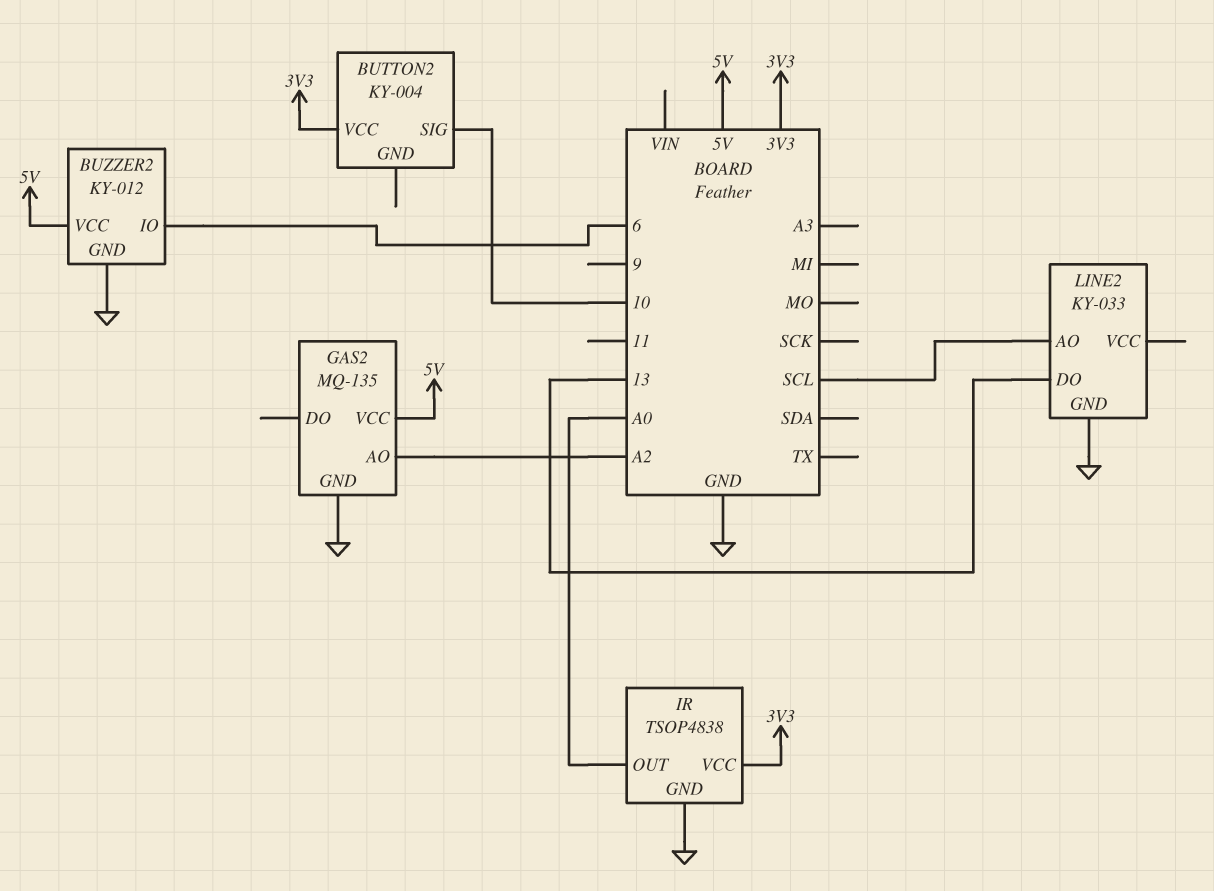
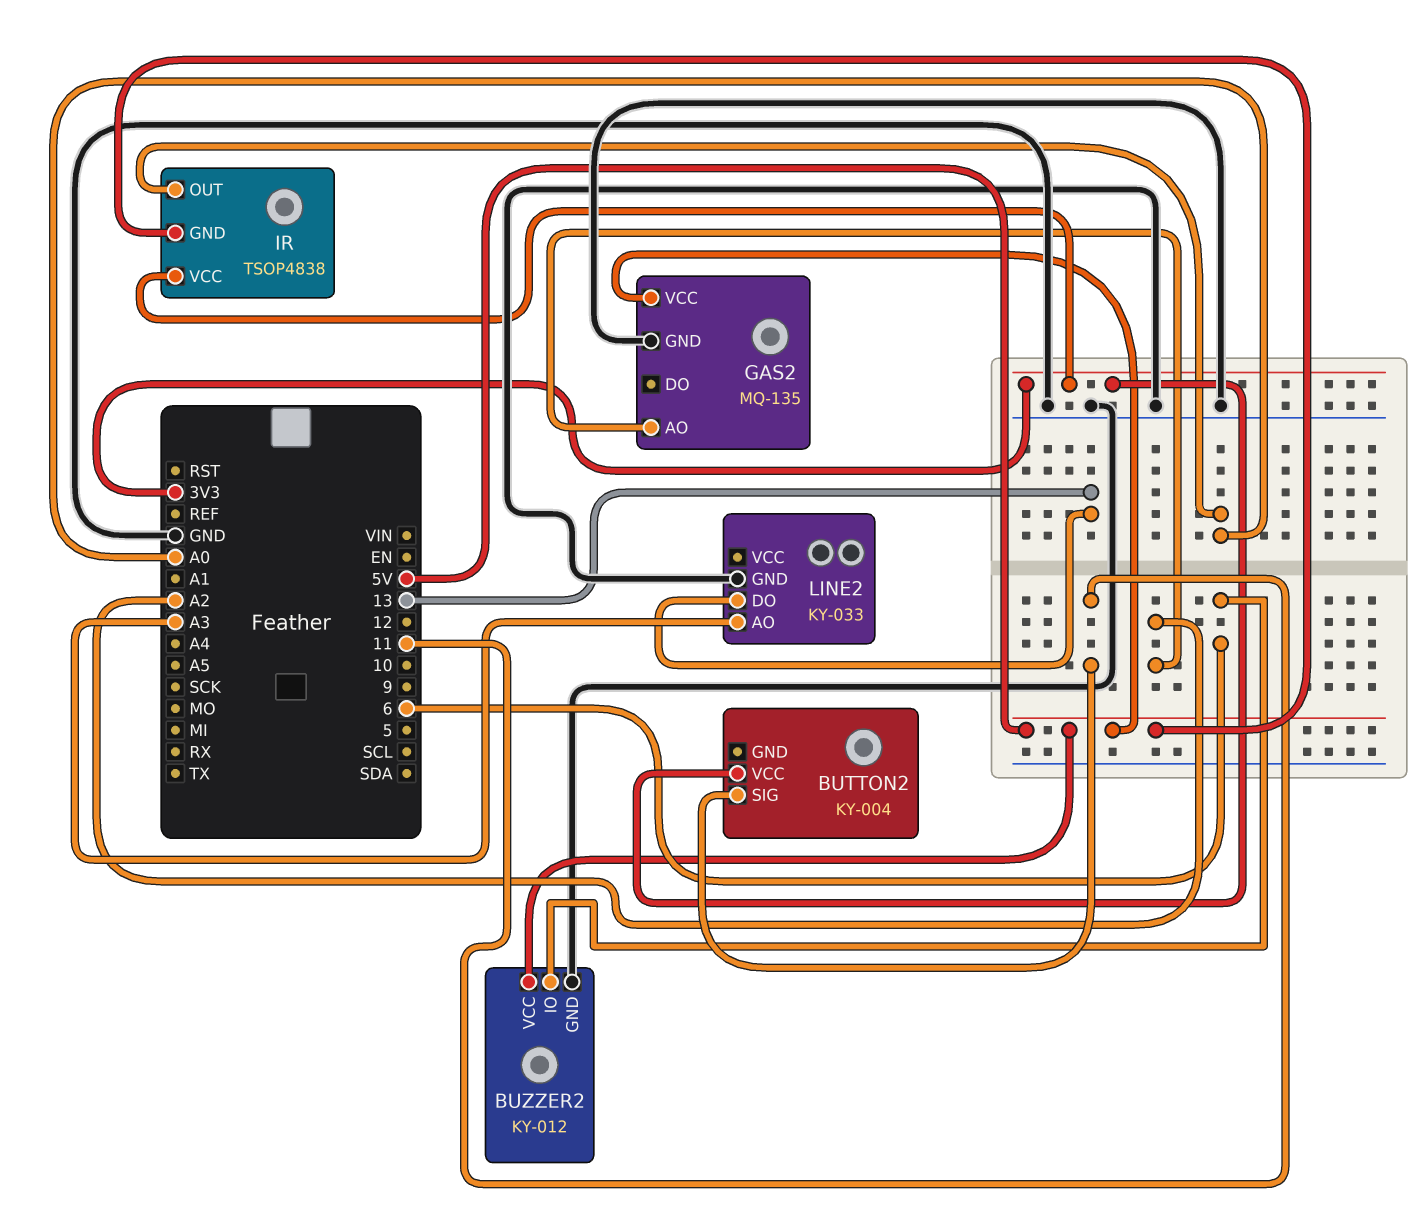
BUTTON2 pin SIG: 10 -> 11
IR pin GND: GND -> 5V
LINE2 pin AO: SCL -> A3

